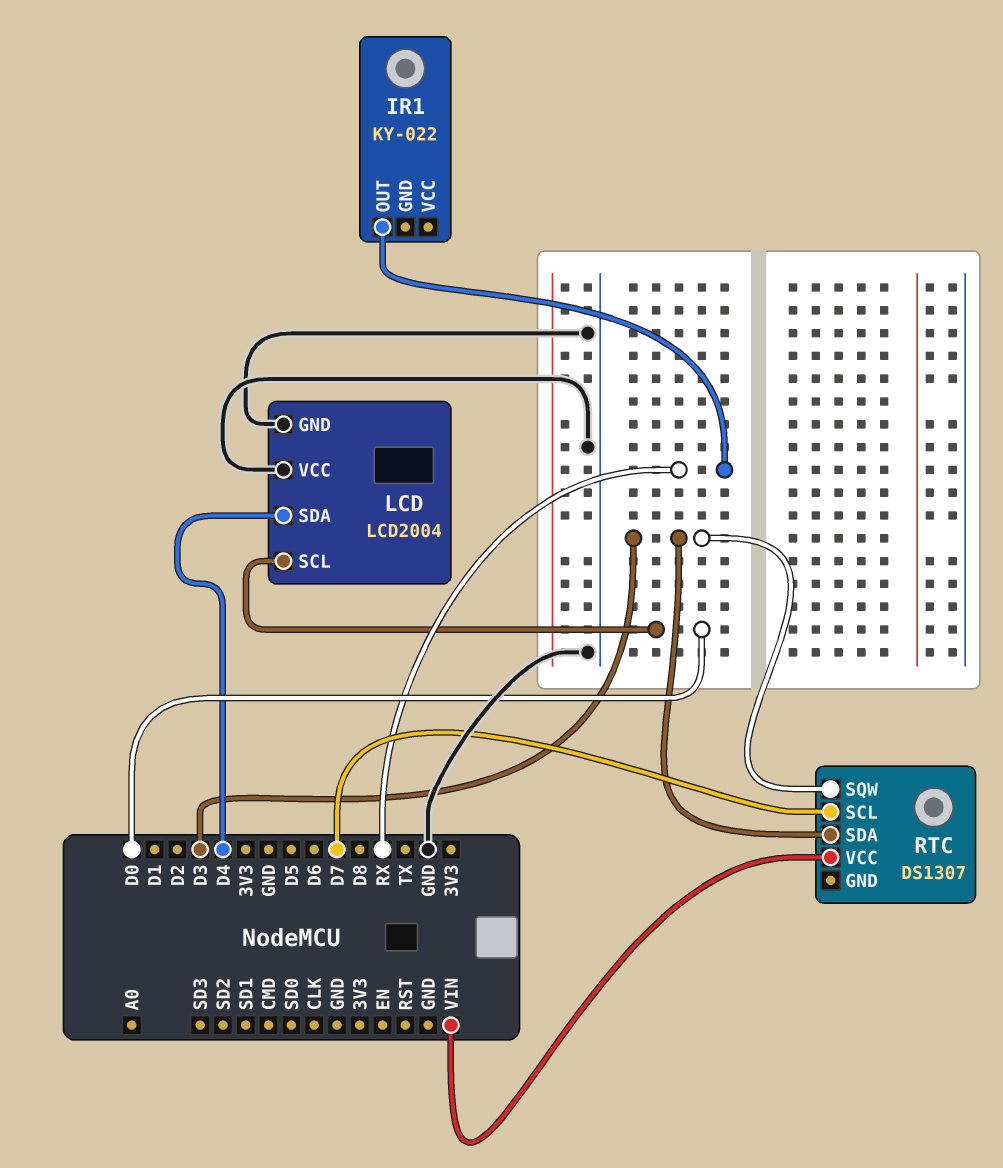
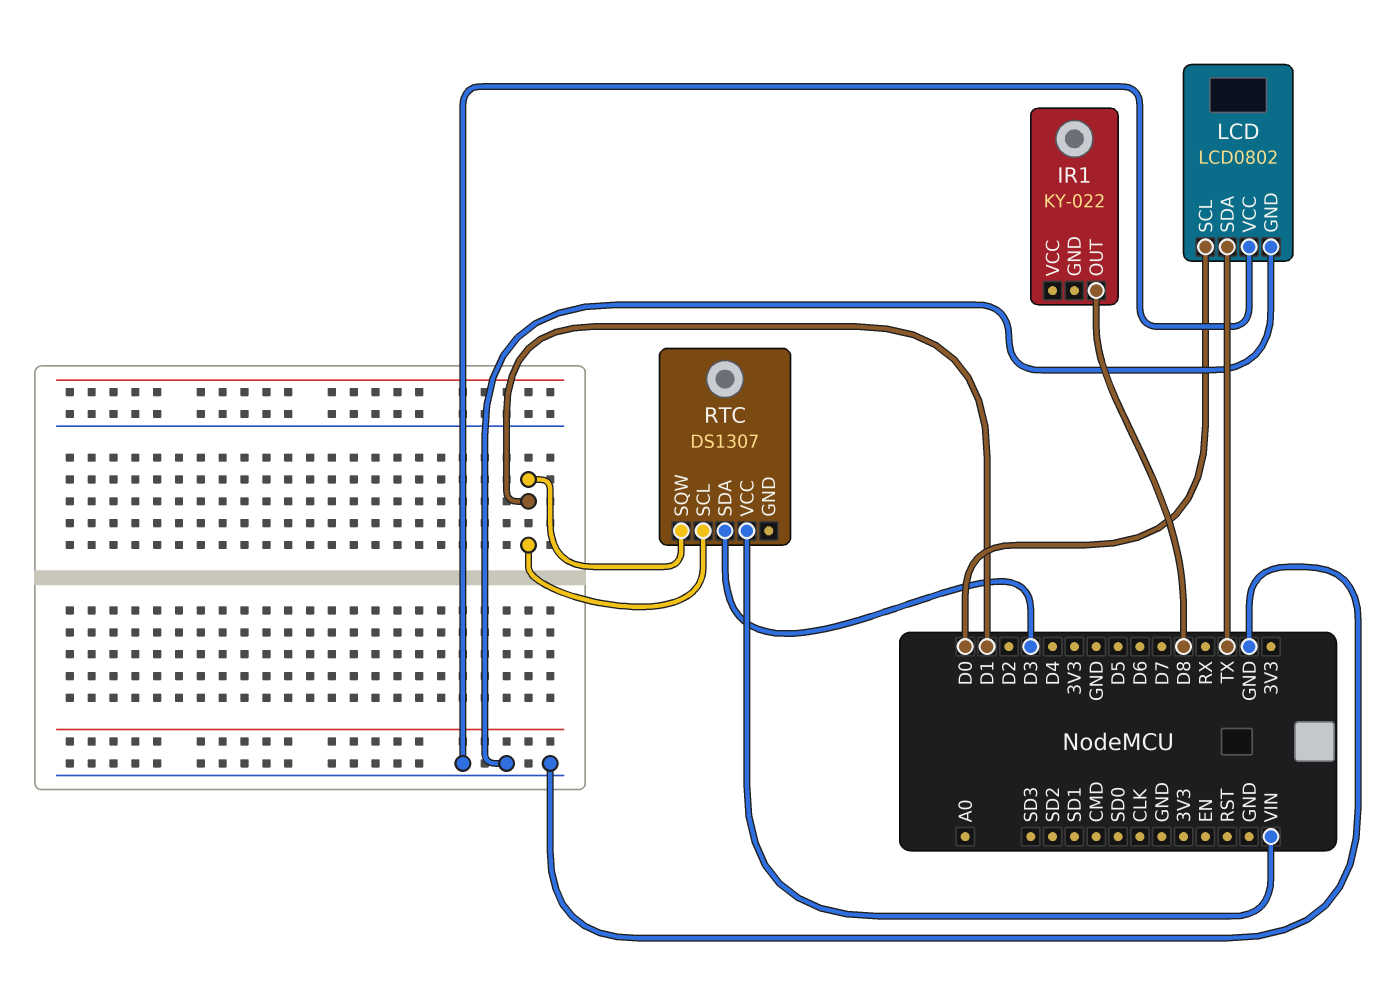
IR1 pin OUT: RX -> D8
LCD: LCD2004 -> LCD0802
LCD pin SDA: D4 -> TX
RTC pin SCL: D7 -> D1
RTC pin SQW: D3 -> D1

